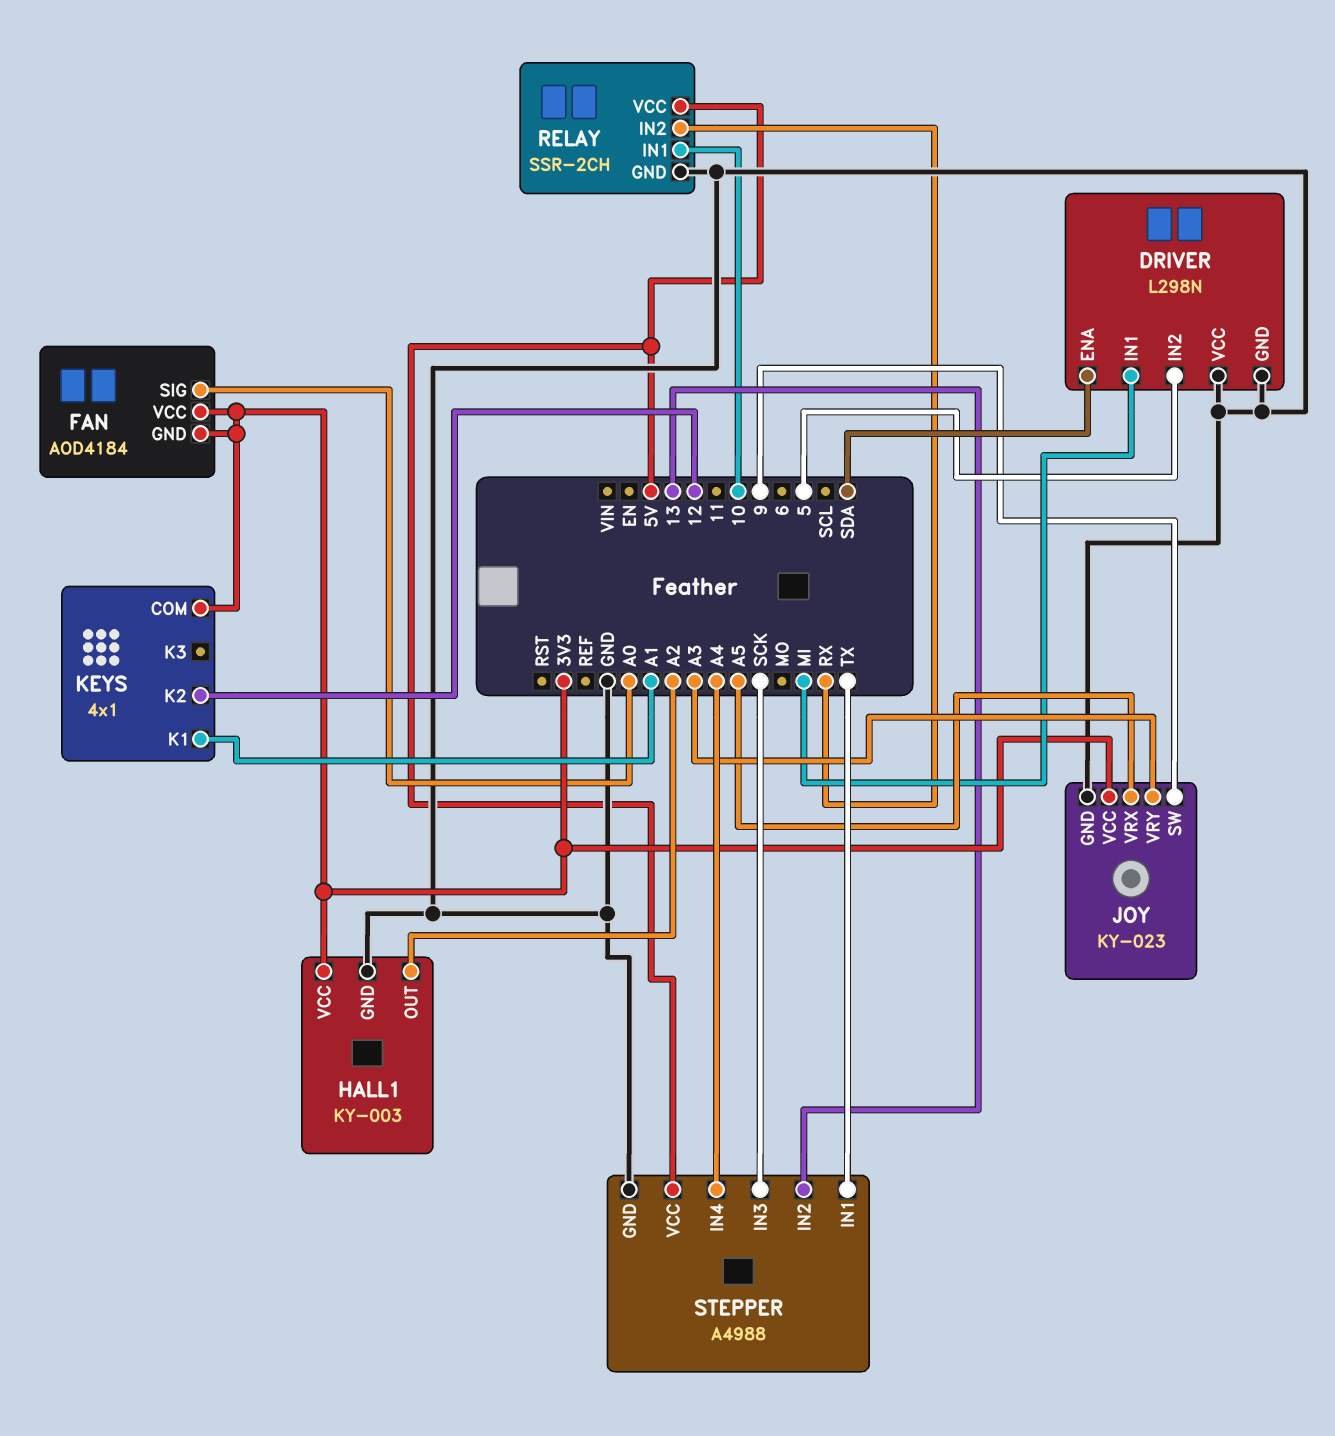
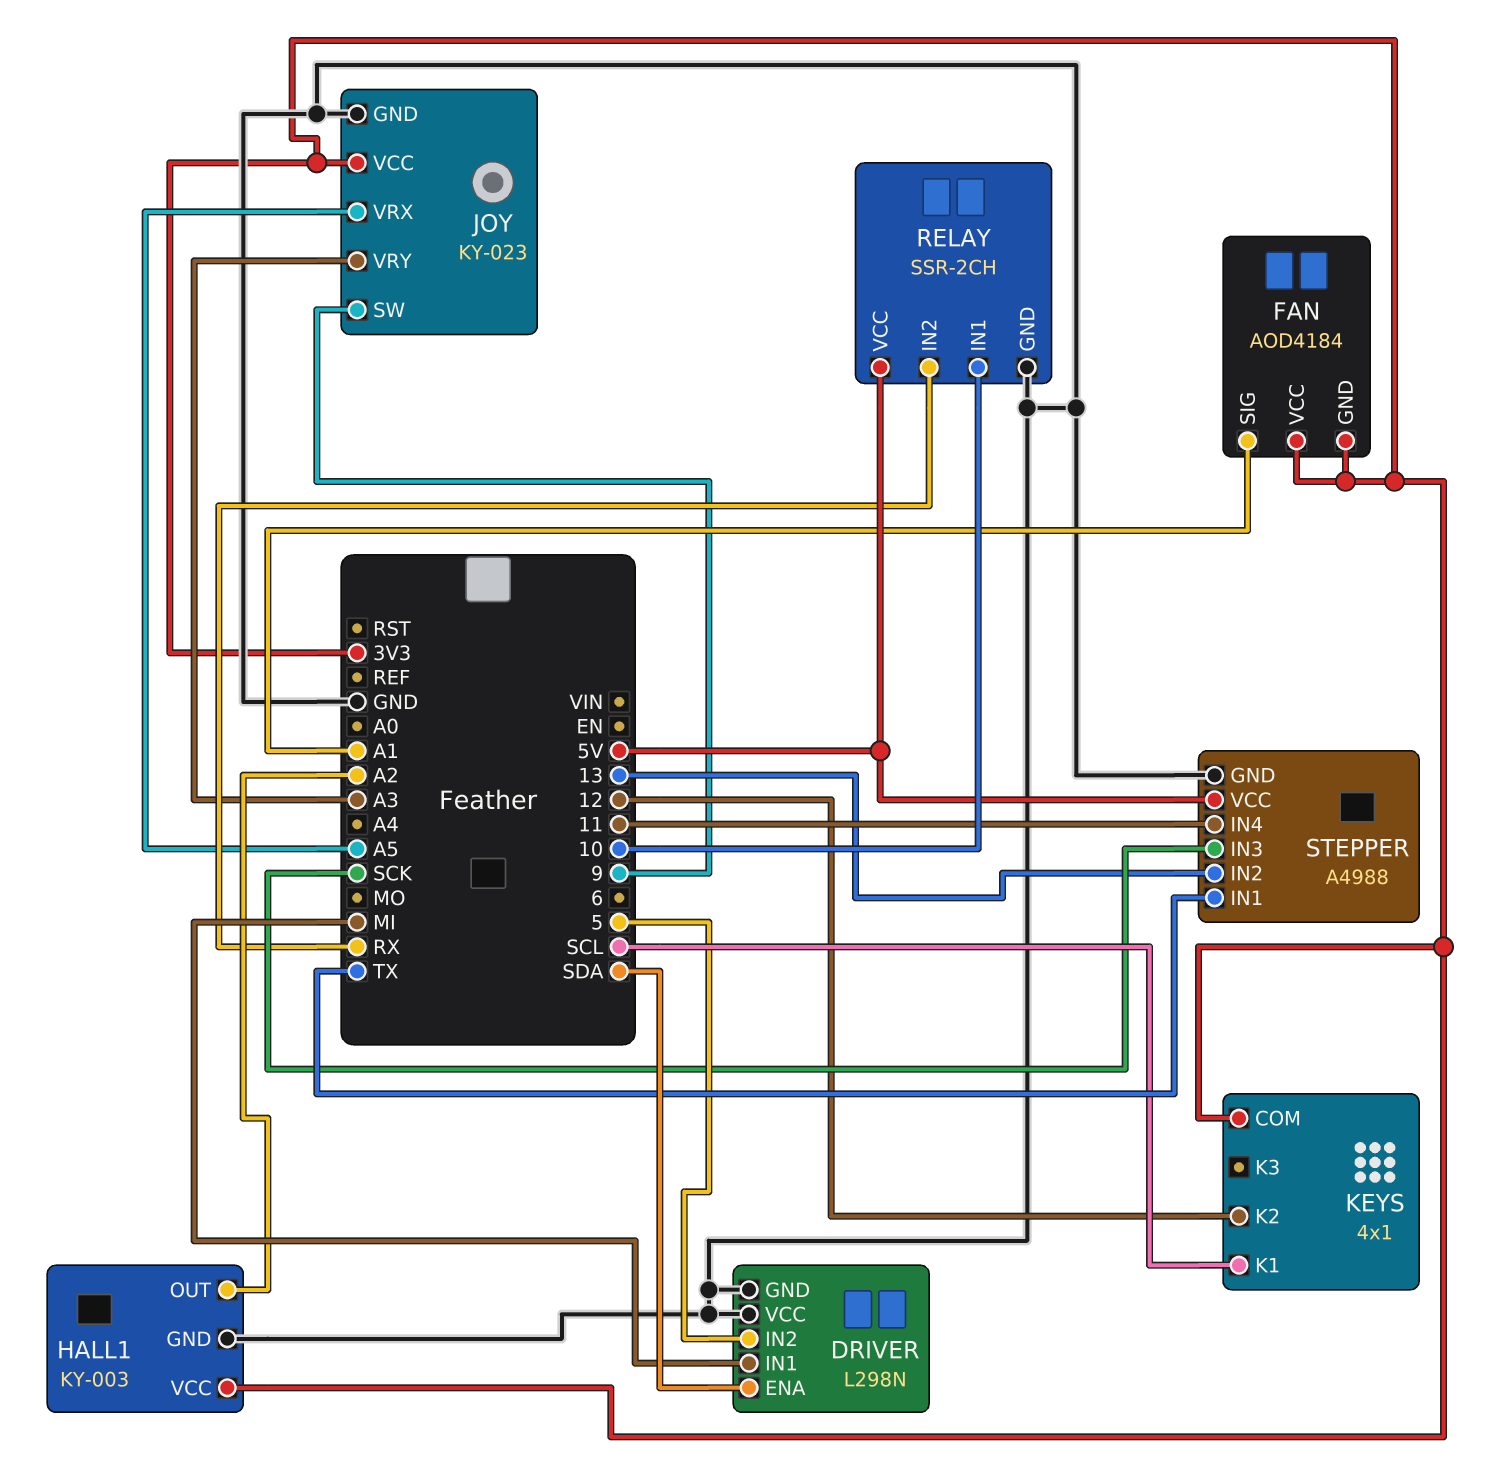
FAN pin SIG: A0 -> A1
KEYS pin K1: A1 -> SCL
STEPPER pin IN4: A4 -> 11

